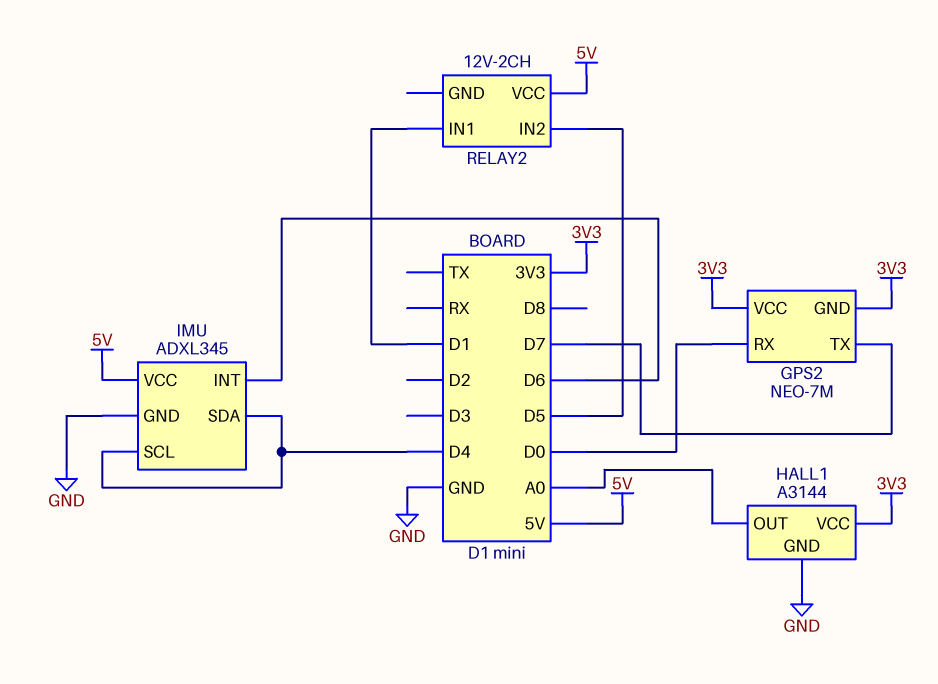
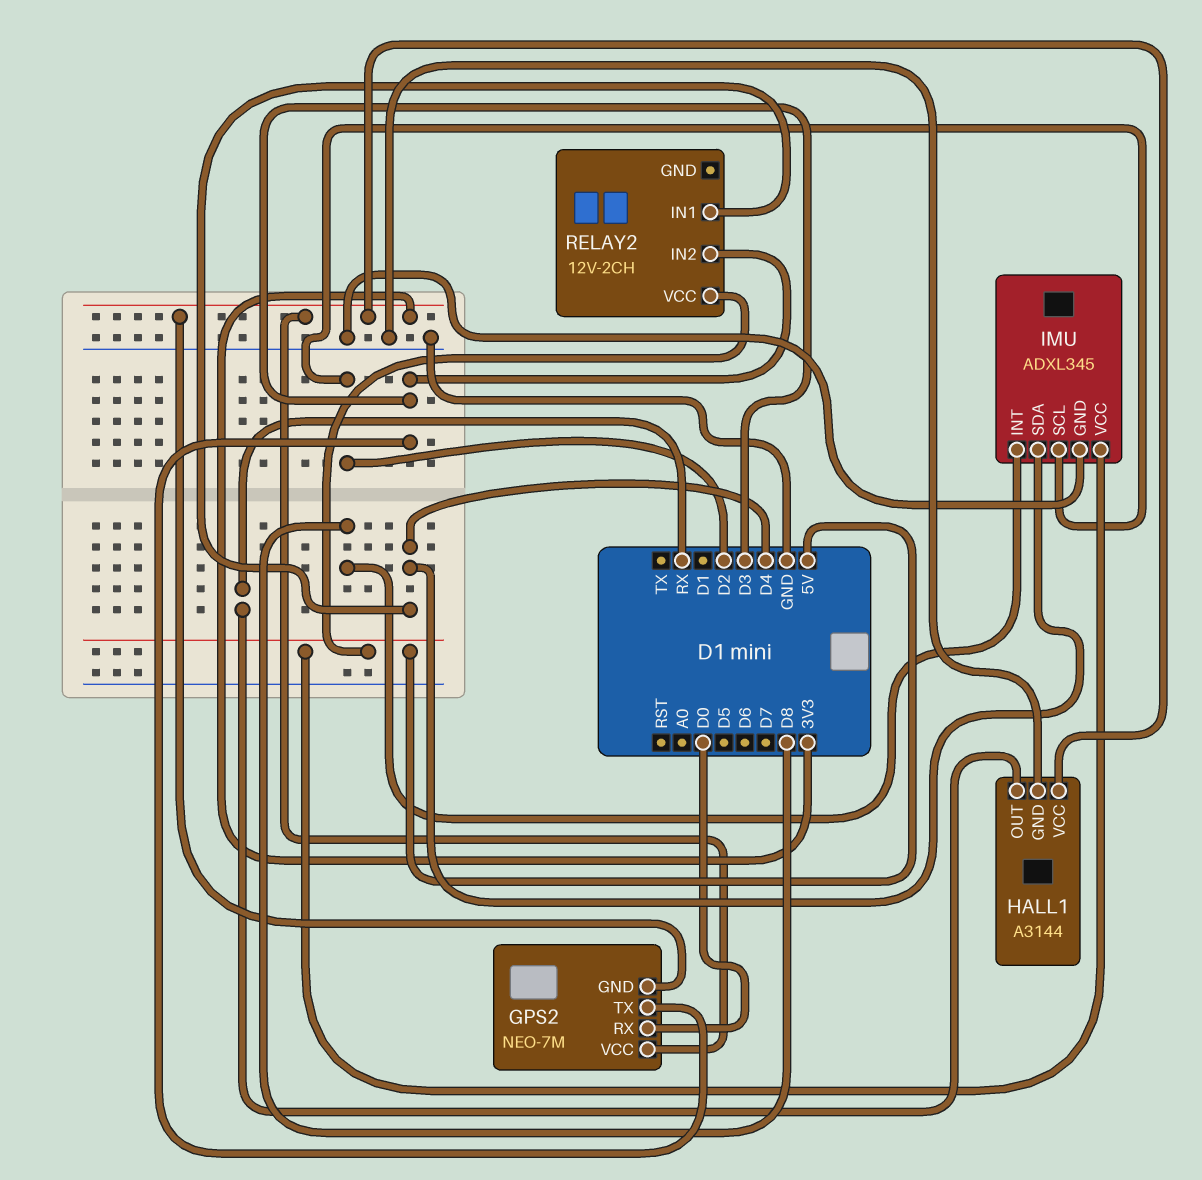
GPS2 pin TX: D7 -> D3
HALL1 pin OUT: A0 -> RX
IMU pin INT: D6 -> D8
IMU pin SCL: D4 -> D2
RELAY2 pin IN1: D1 -> D4
RELAY2 pin IN2: D5 -> D3

